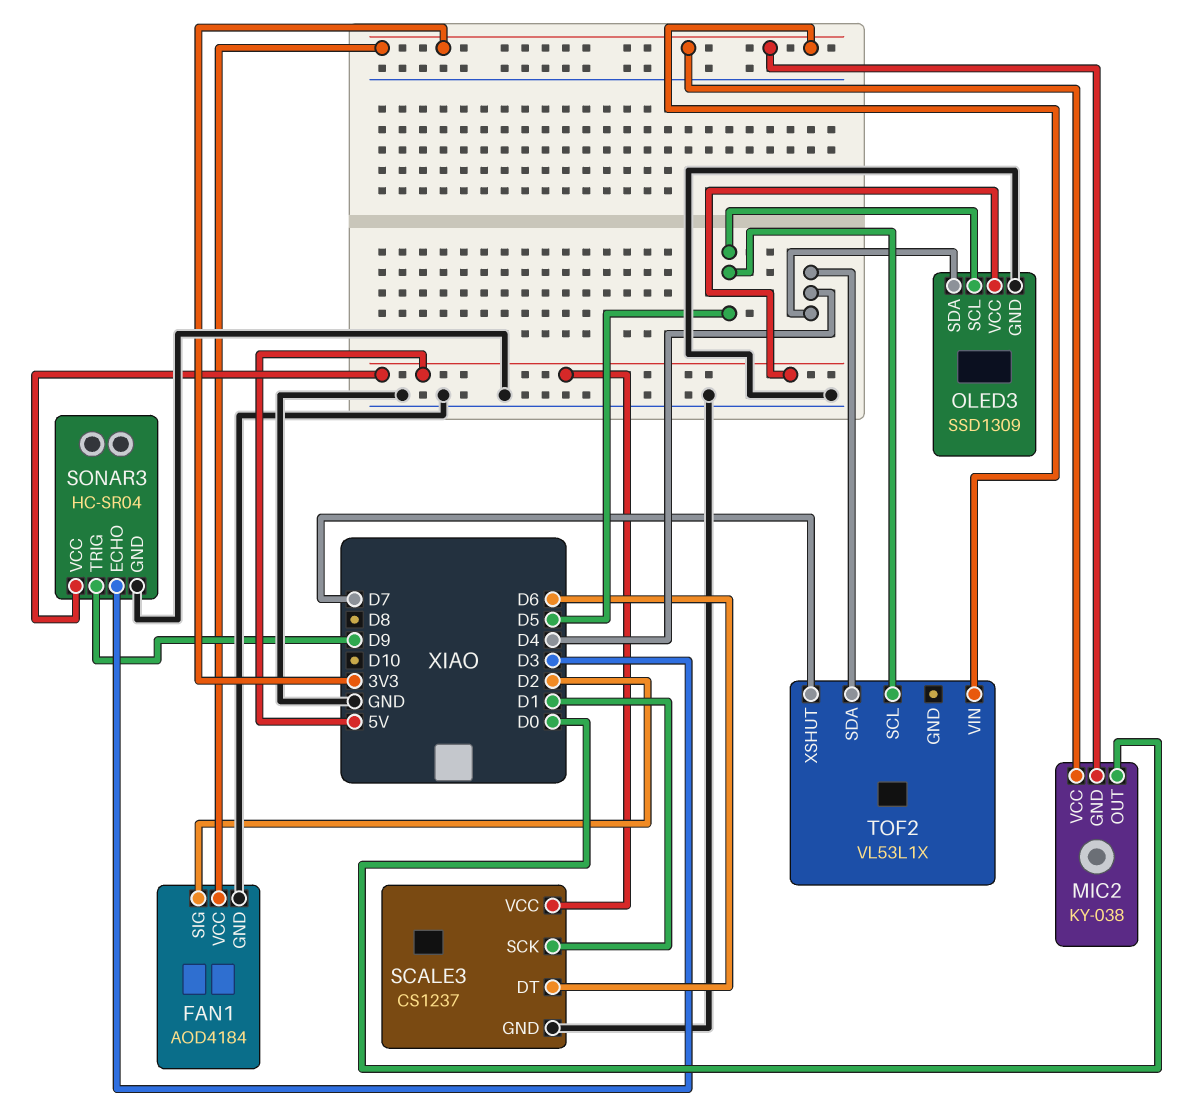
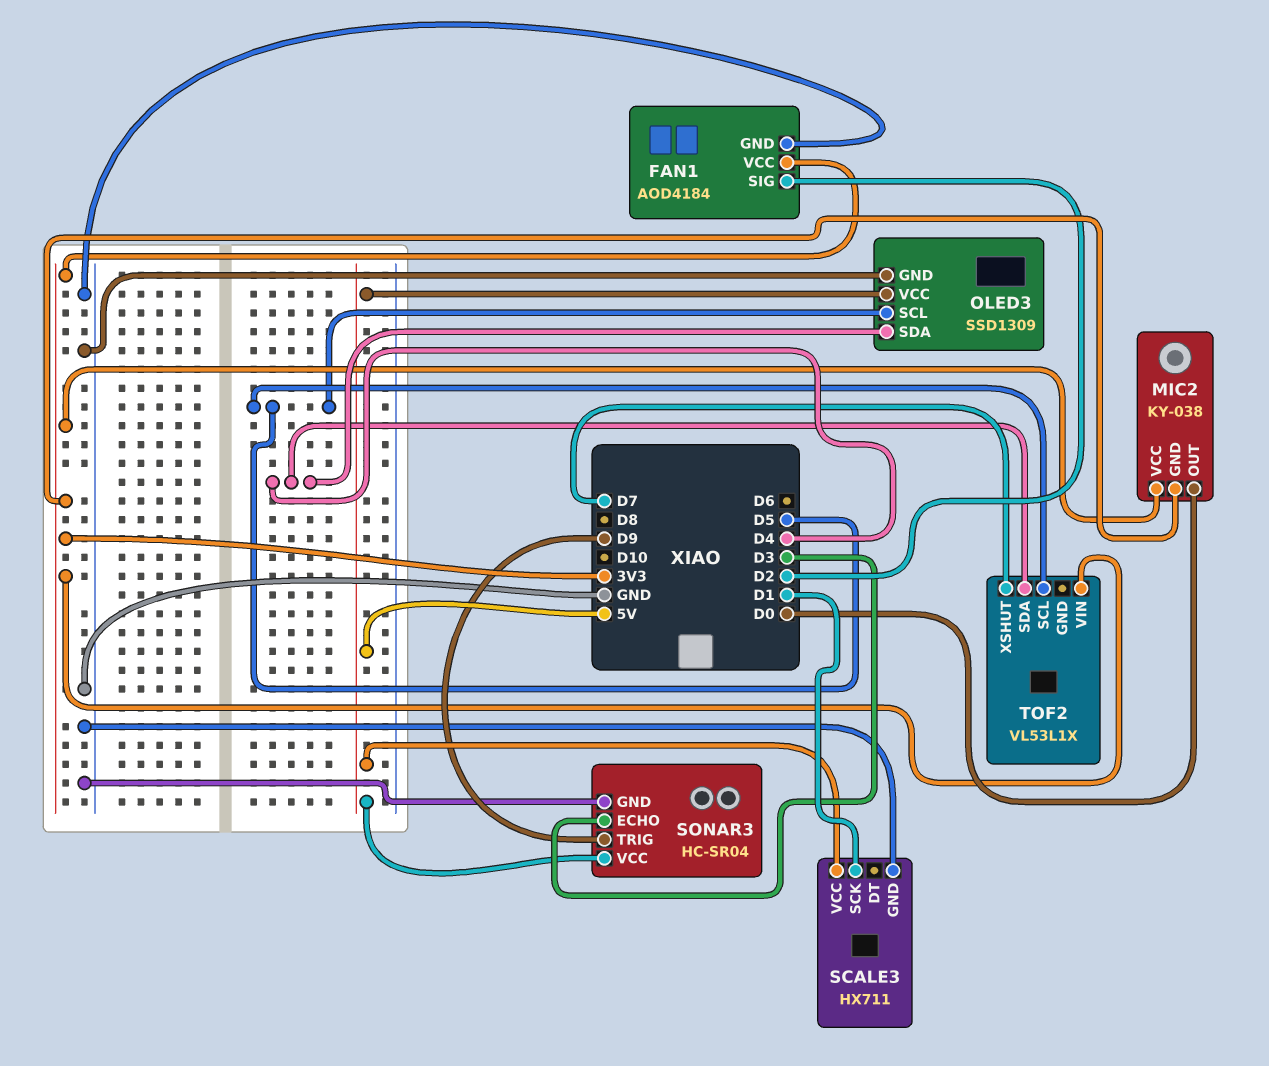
SCALE3: CS1237 -> HX711
SCALE3 pin DT: D6 -> none

